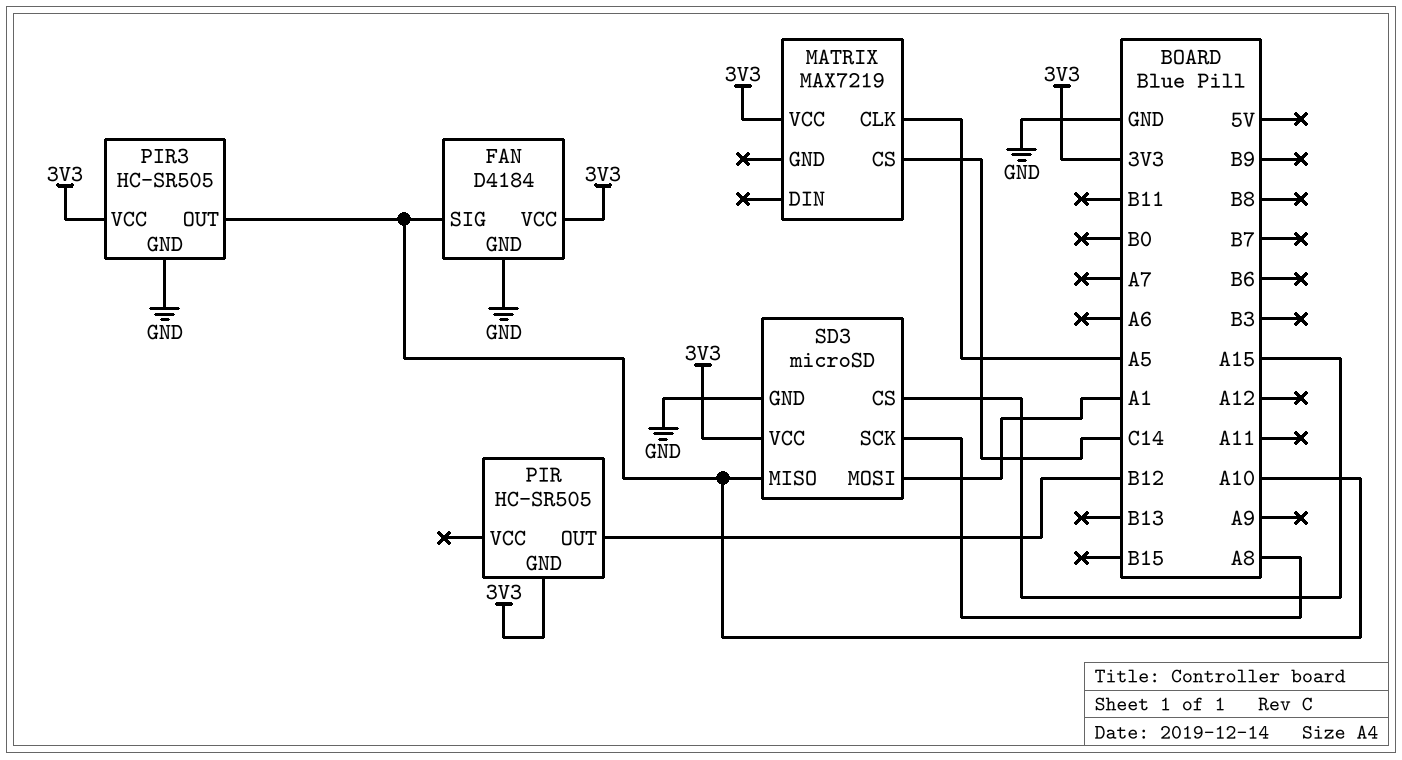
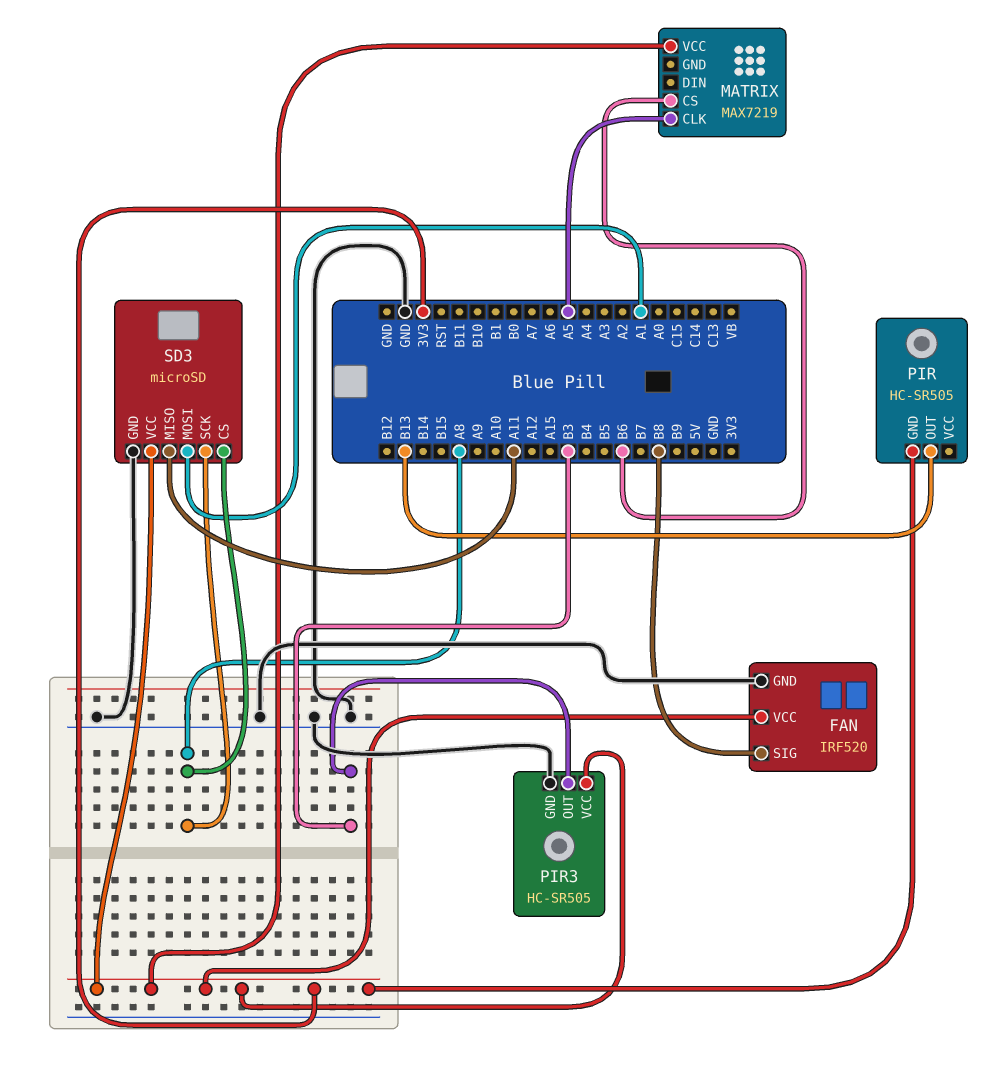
FAN: D4184 -> IRF520
FAN pin SIG: A10 -> B8
MATRIX pin CS: C14 -> B6
PIR pin OUT: B12 -> B13
PIR3 pin OUT: A10 -> B3
SD3 pin CS: A15 -> A8
SD3 pin MISO: A10 -> A11

